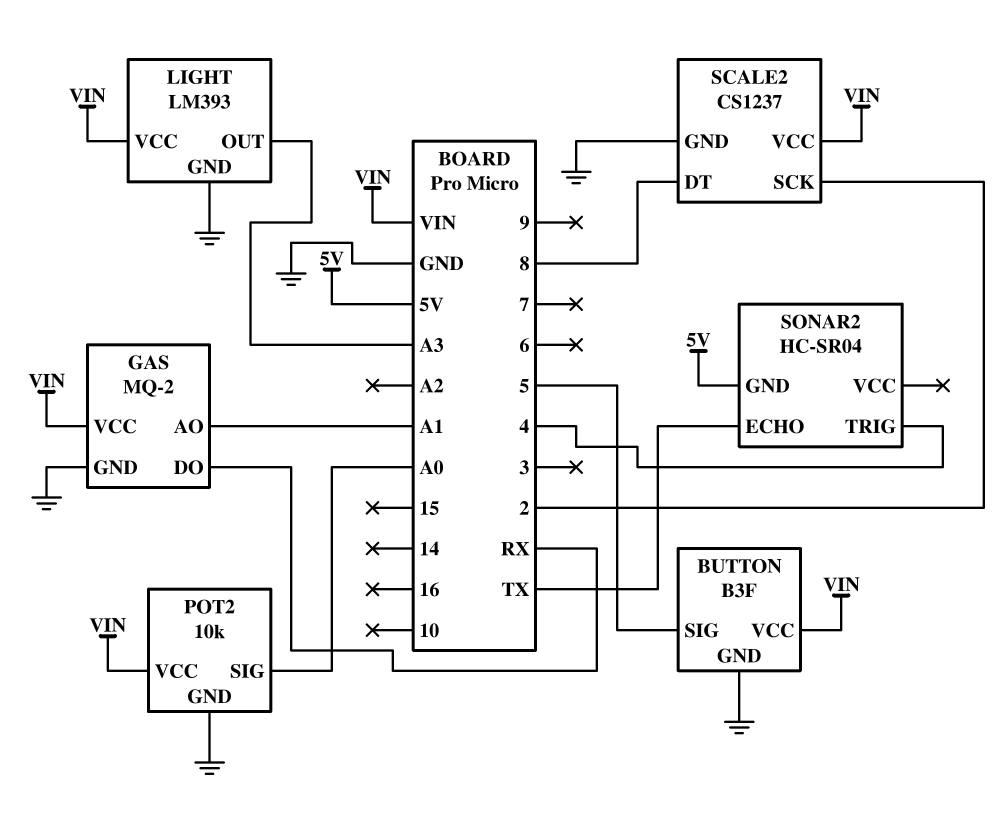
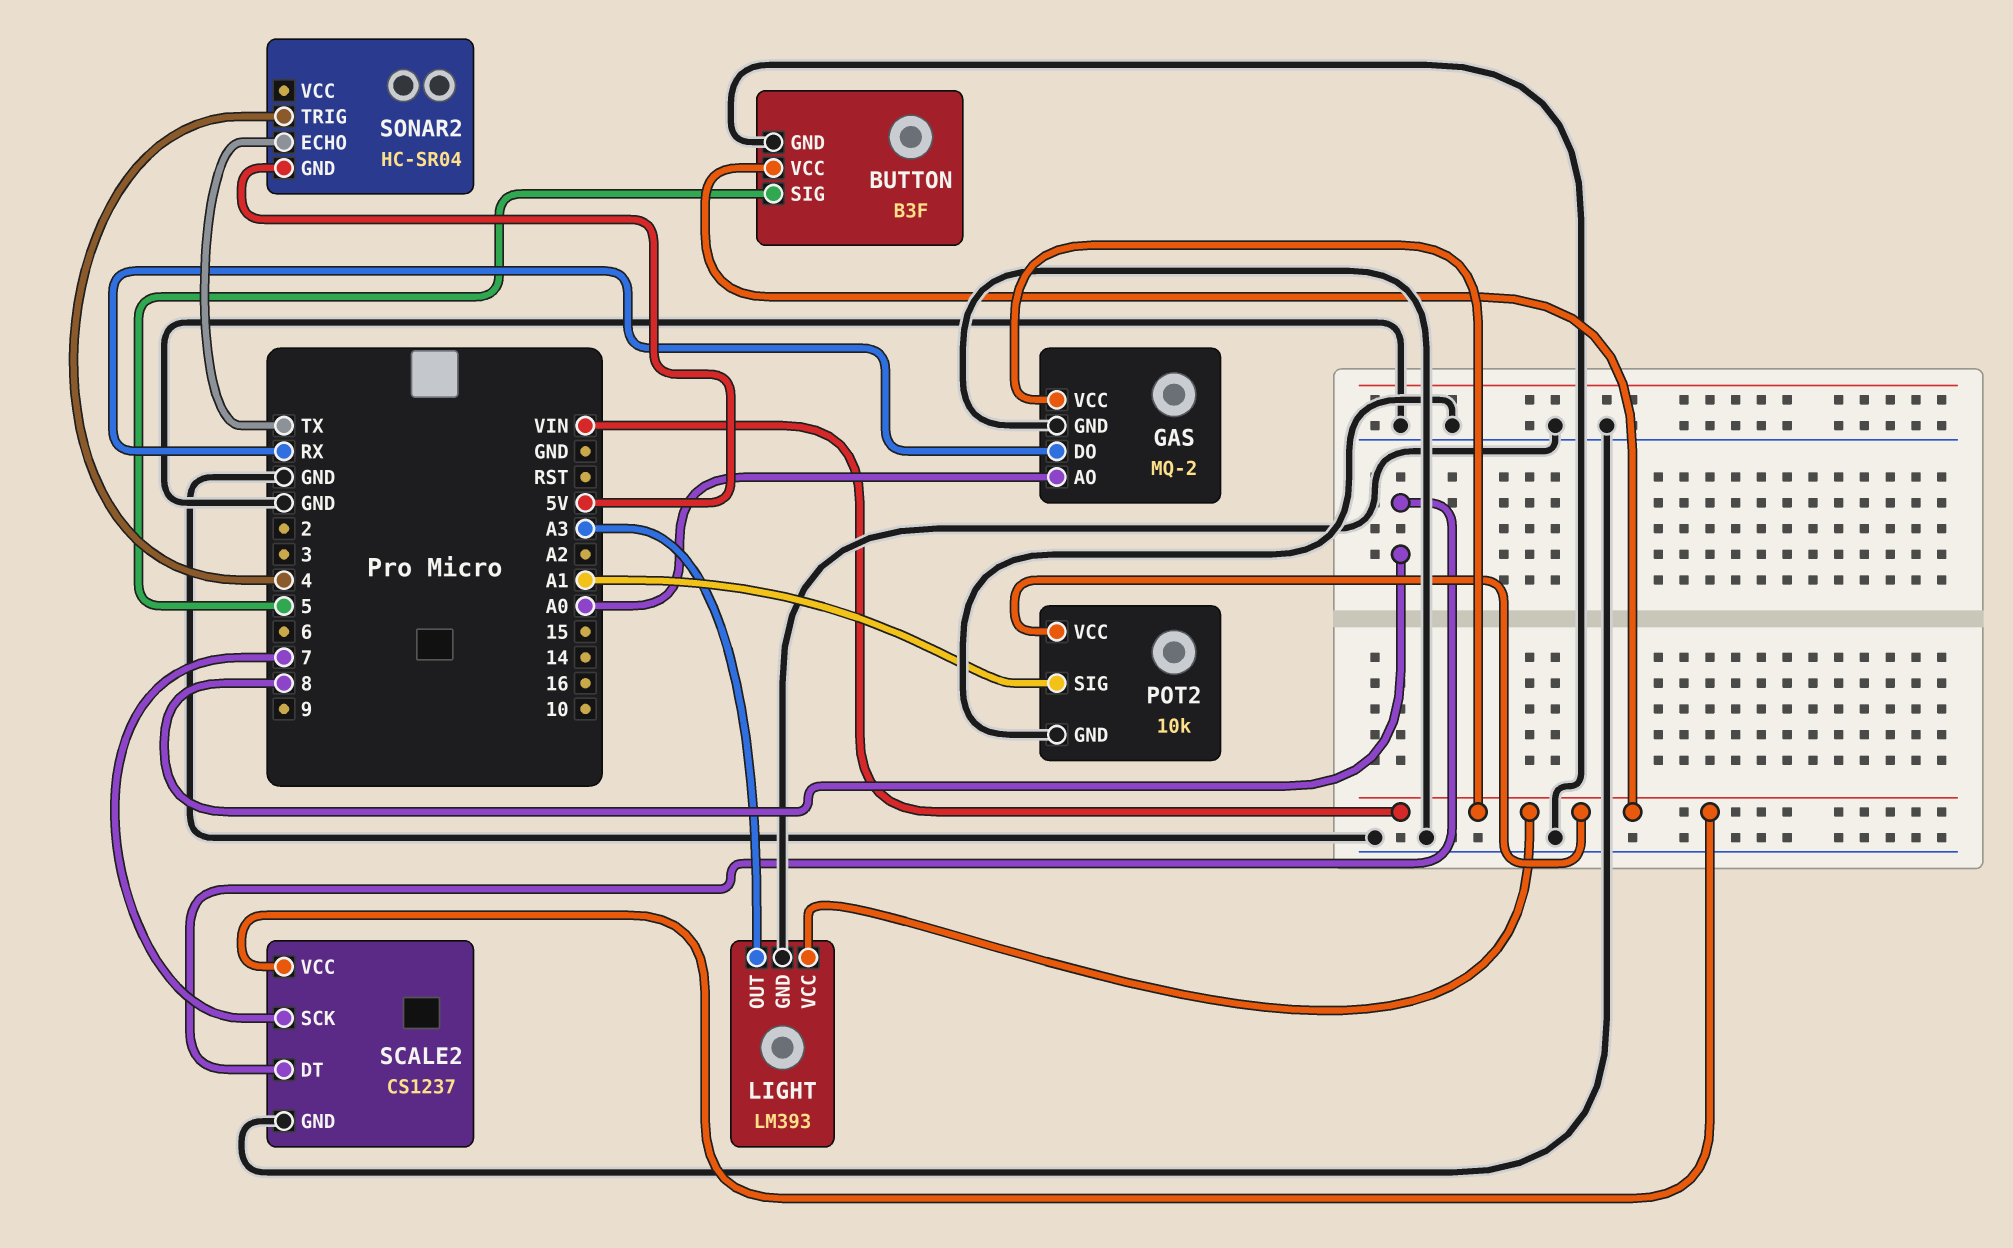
GAS pin AO: A1 -> A0
POT2 pin SIG: A0 -> A1
SCALE2 pin SCK: 2 -> 7

